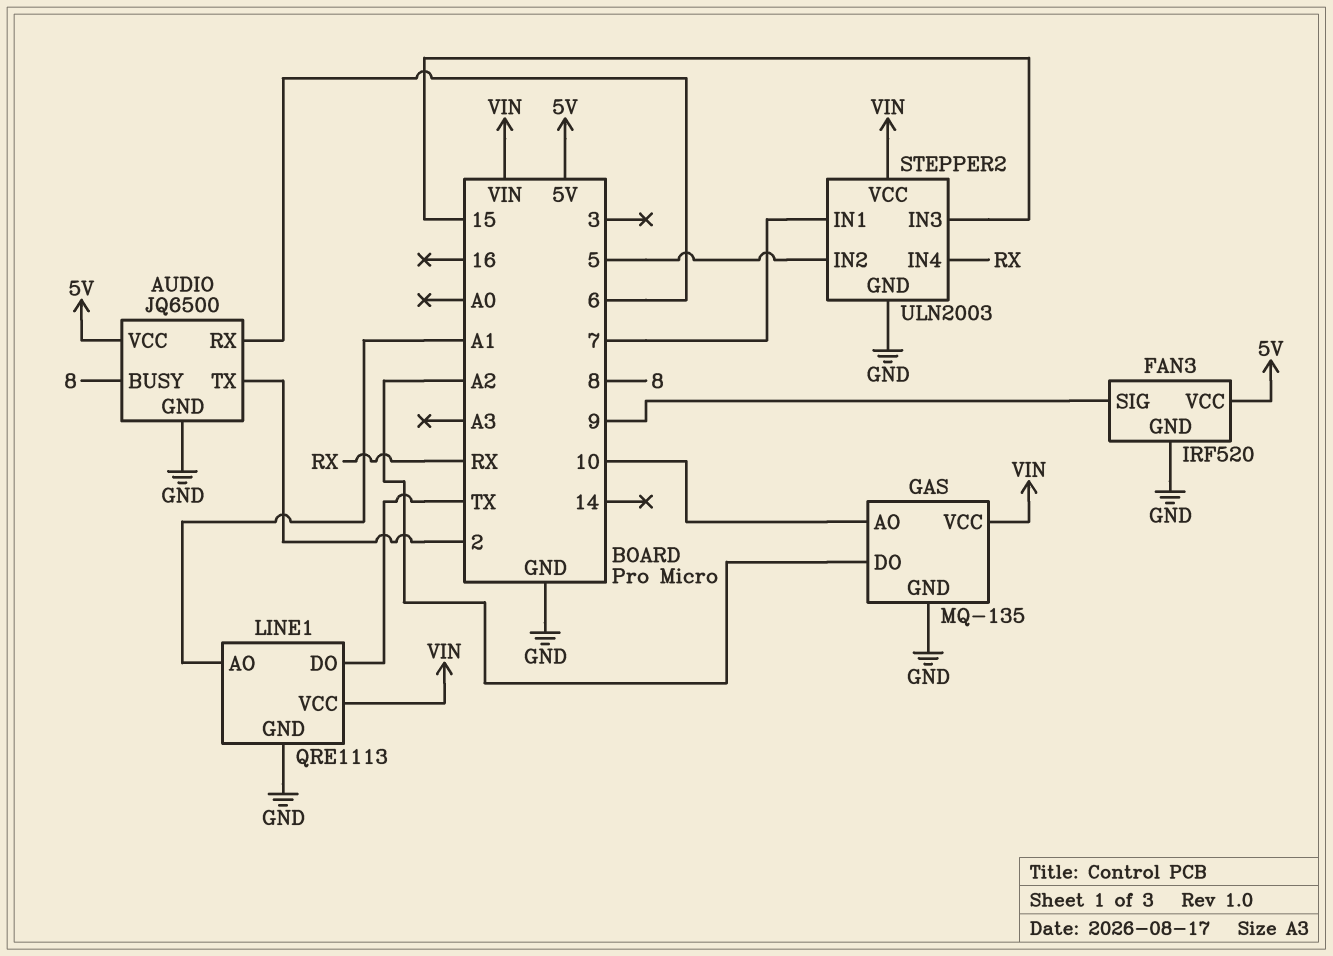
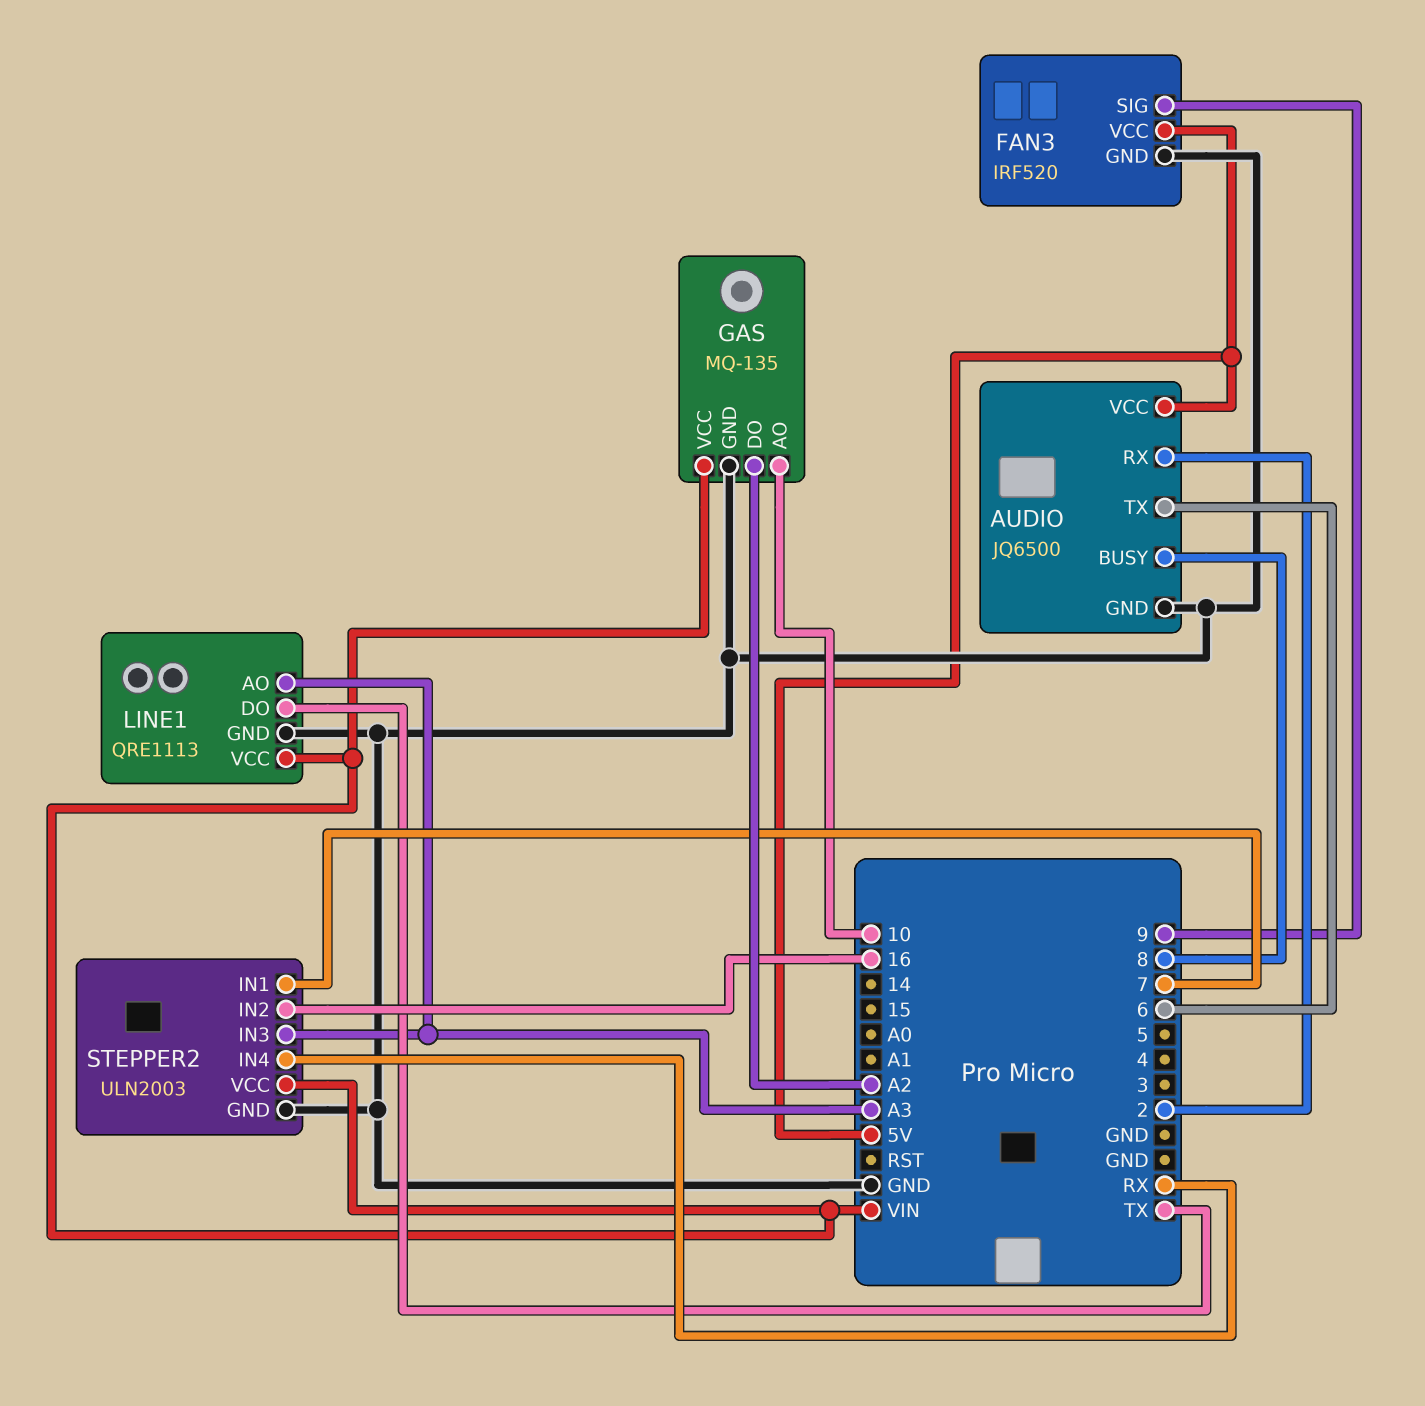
AUDIO pin RX: 6 -> 2
AUDIO pin TX: 2 -> 6
LINE1 pin AO: A1 -> A3
STEPPER2 pin IN2: 5 -> 16
STEPPER2 pin IN3: 15 -> A3

